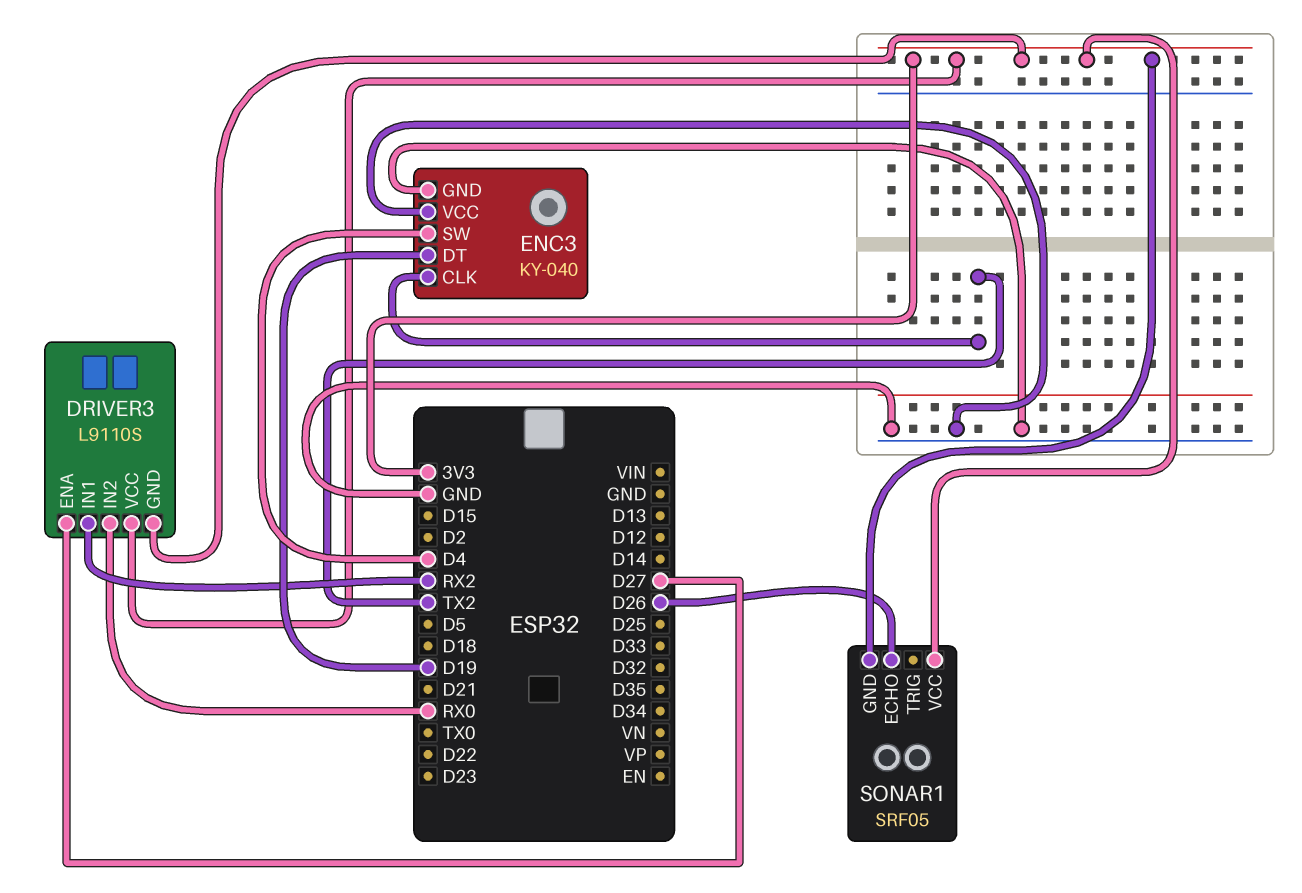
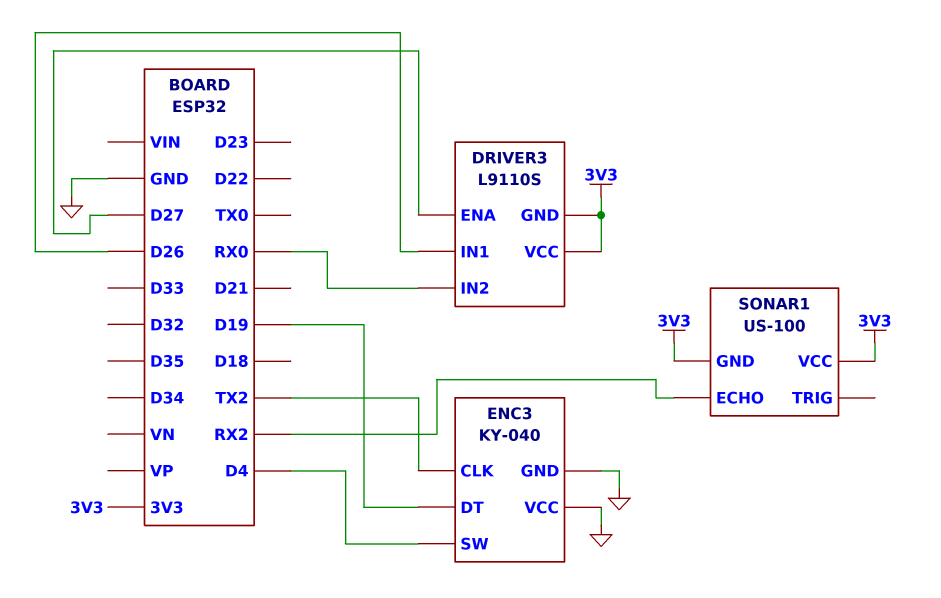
DRIVER3 pin IN1: RX2 -> D26
SONAR1: SRF05 -> US-100
SONAR1 pin ECHO: D26 -> RX2

